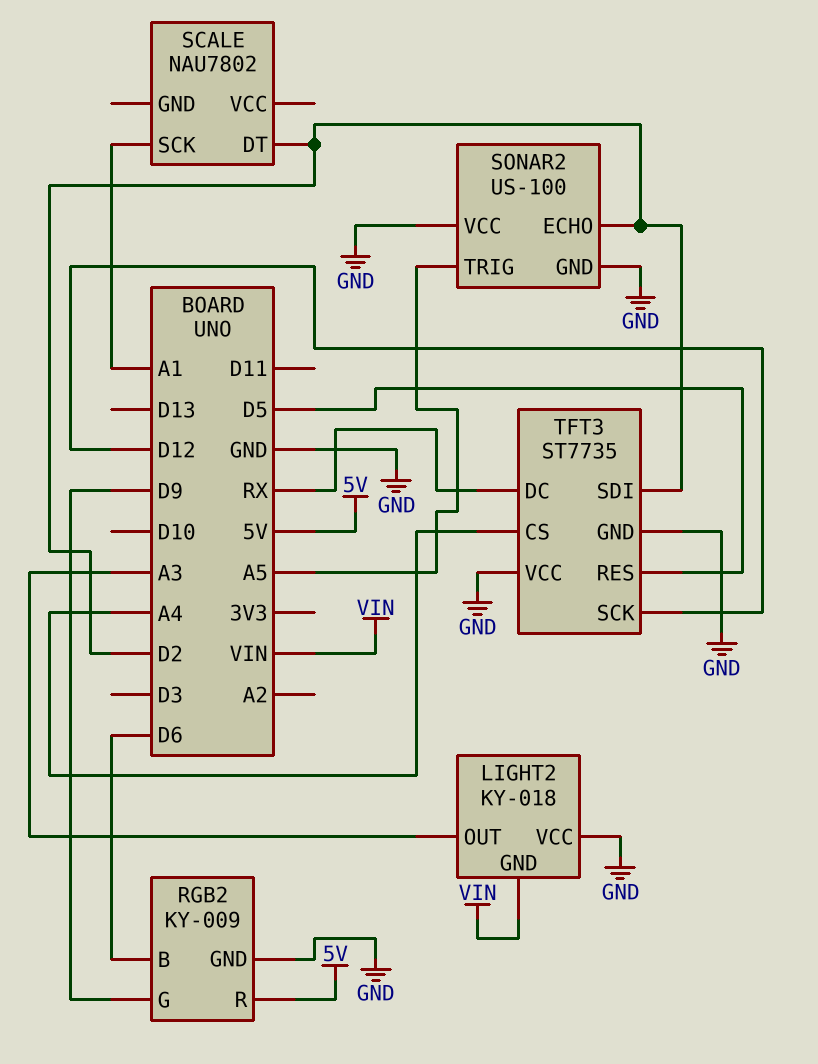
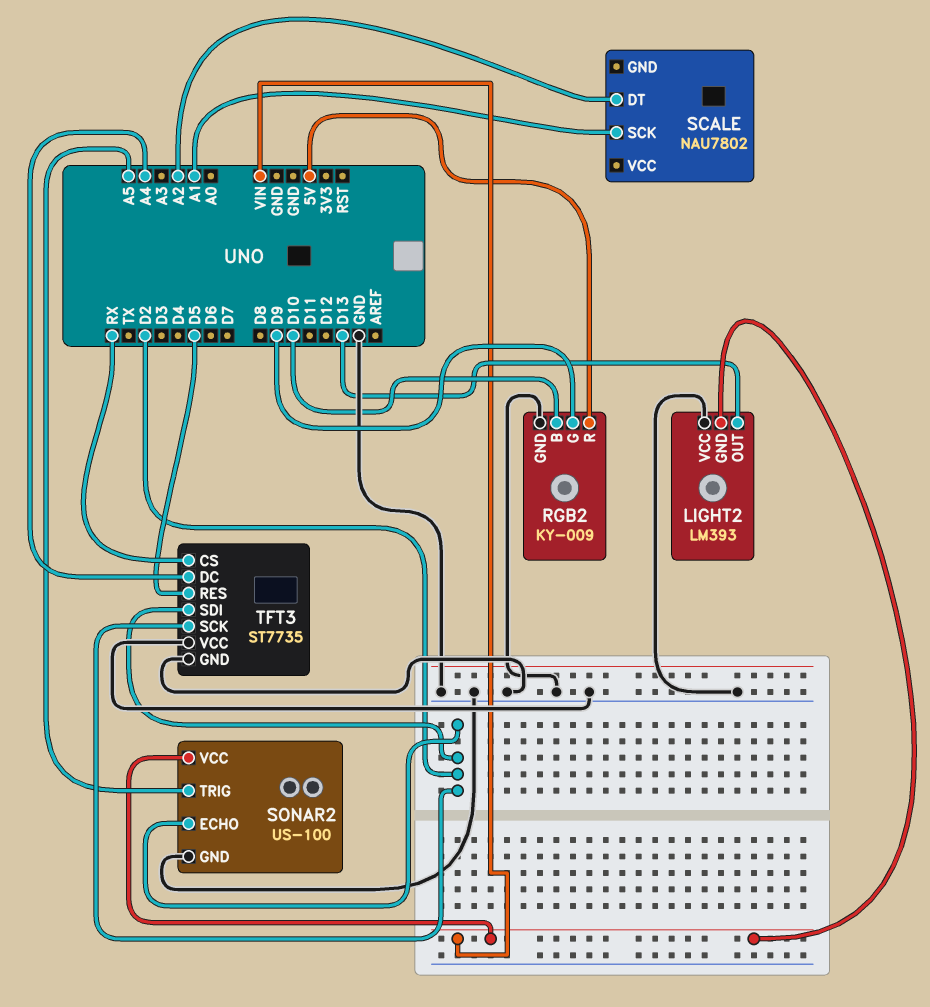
LIGHT2: KY-018 -> LM393
LIGHT2 pin OUT: A3 -> D13
RGB2 pin B: D6 -> D10
SCALE pin DT: D2 -> A2
SONAR2 pin VCC: GND -> VIN
TFT3 pin CS: A4 -> RX
TFT3 pin DC: RX -> A4
TFT3 pin SCK: D12 -> D2

